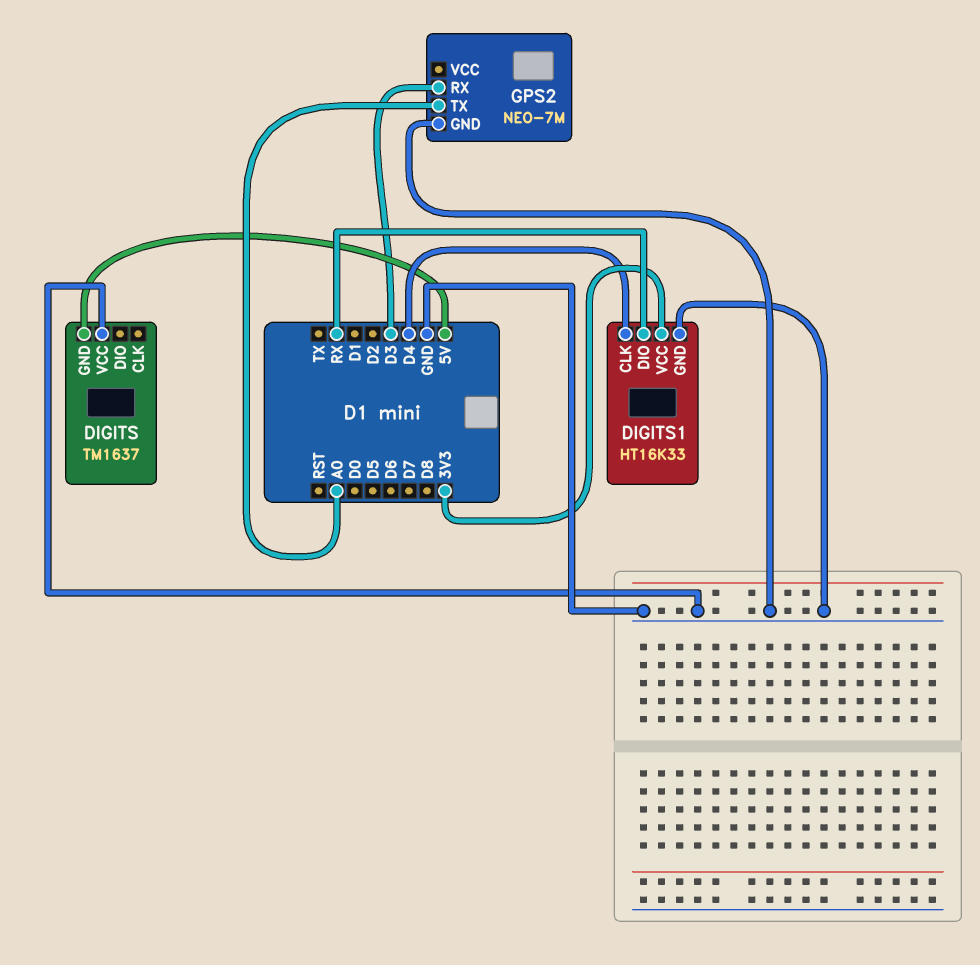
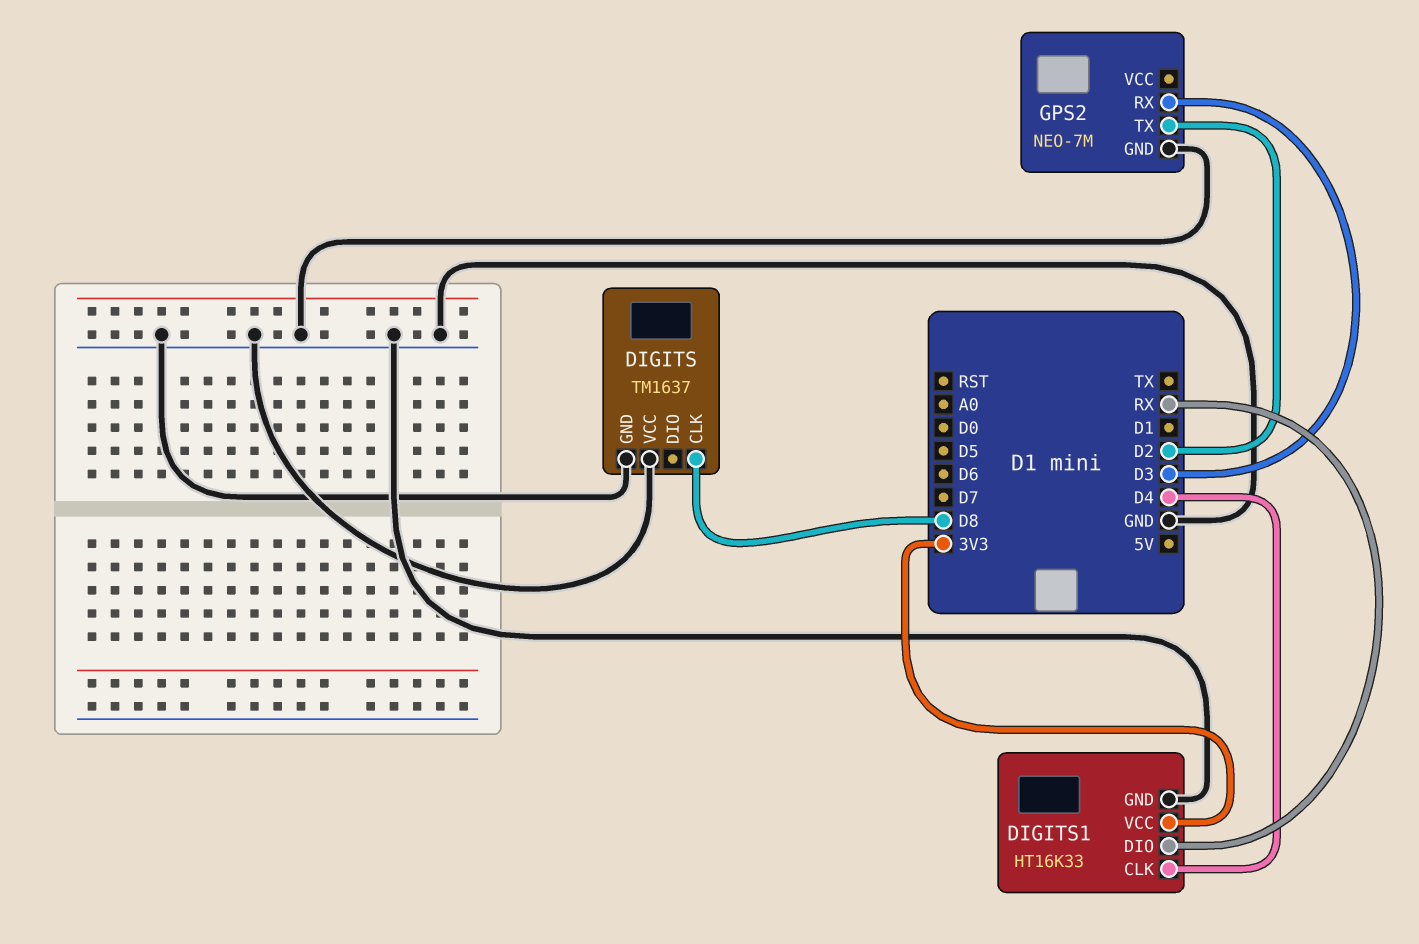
DIGITS pin CLK: none -> D8
DIGITS pin GND: 5V -> GND
GPS2 pin TX: A0 -> D2

